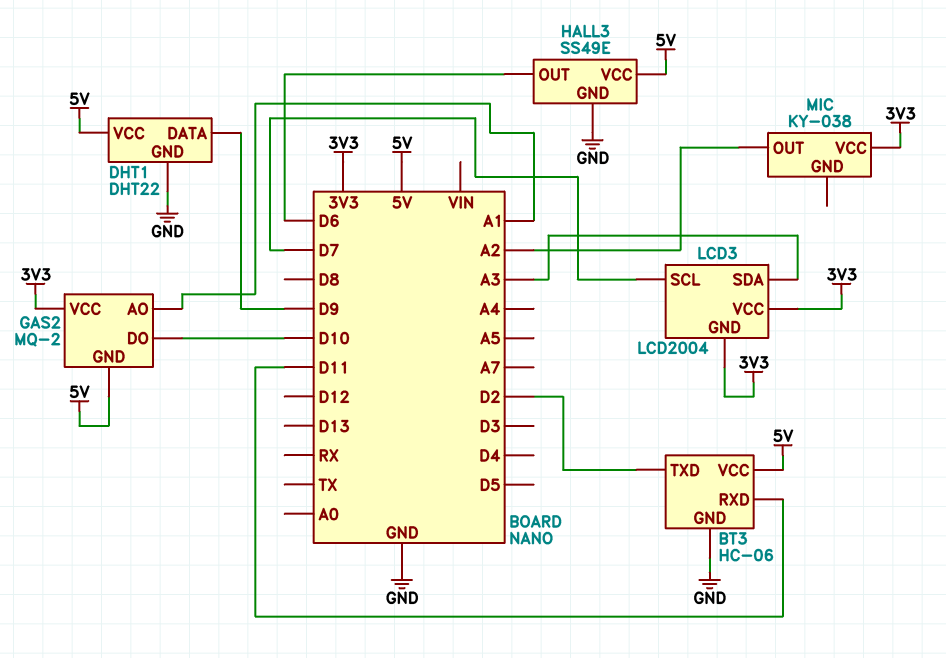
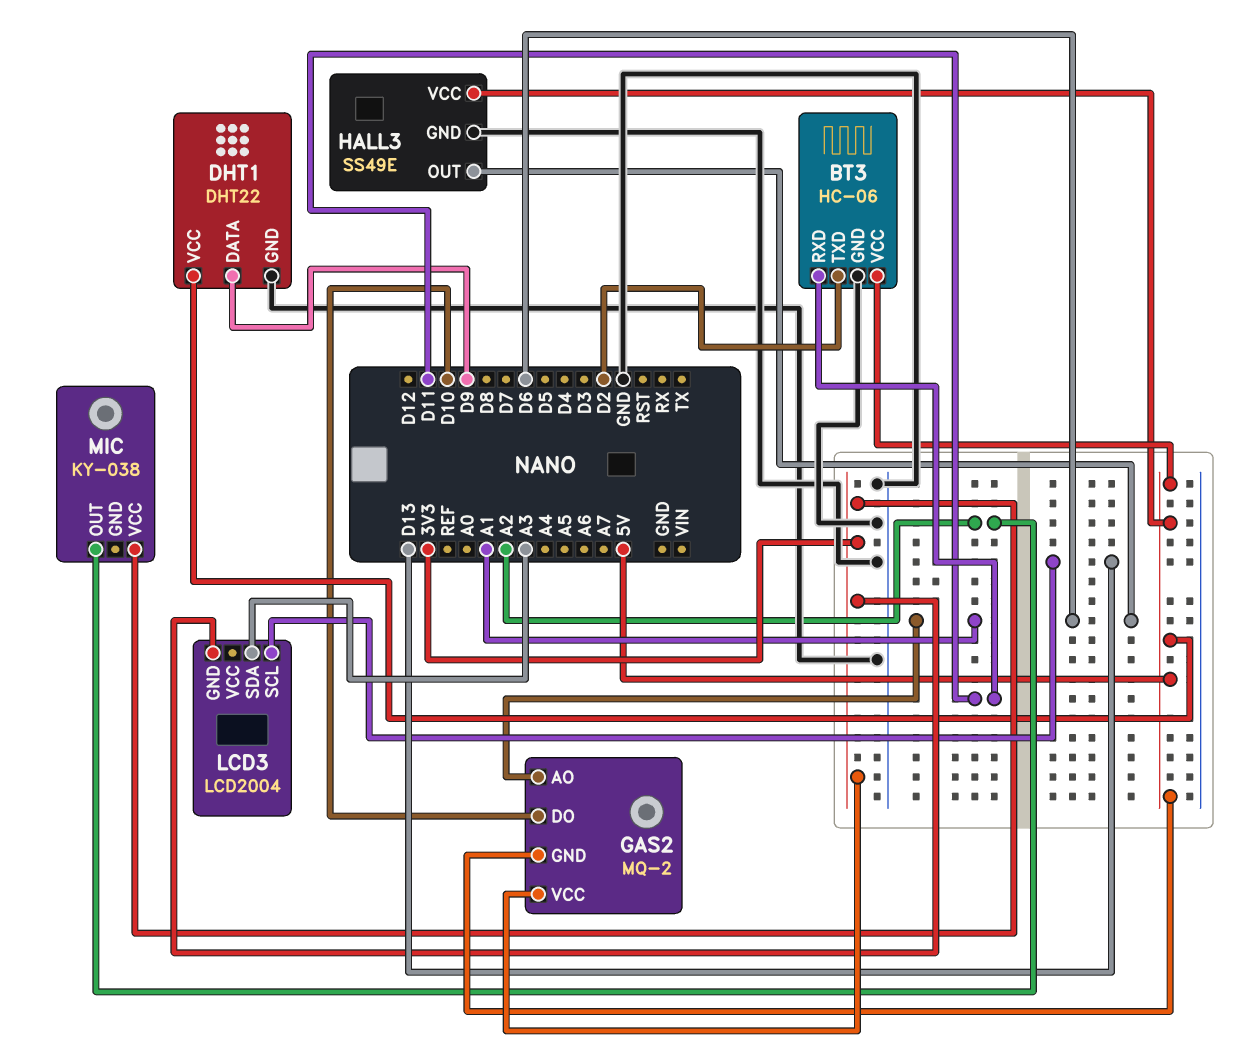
LCD3 pin SCL: D7 -> D13
LCD3 pin VCC: 3V3 -> none

